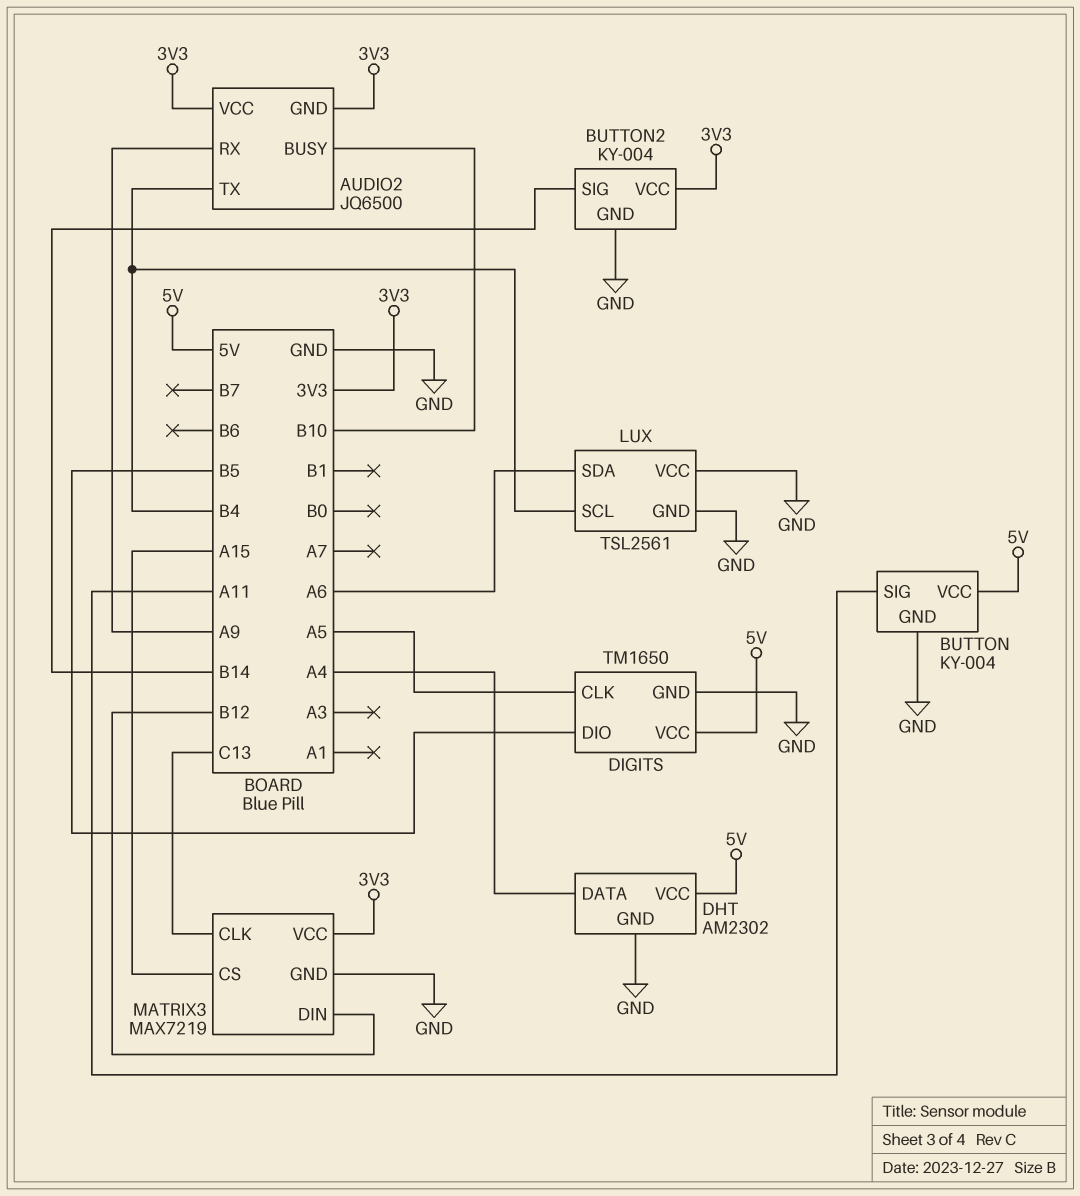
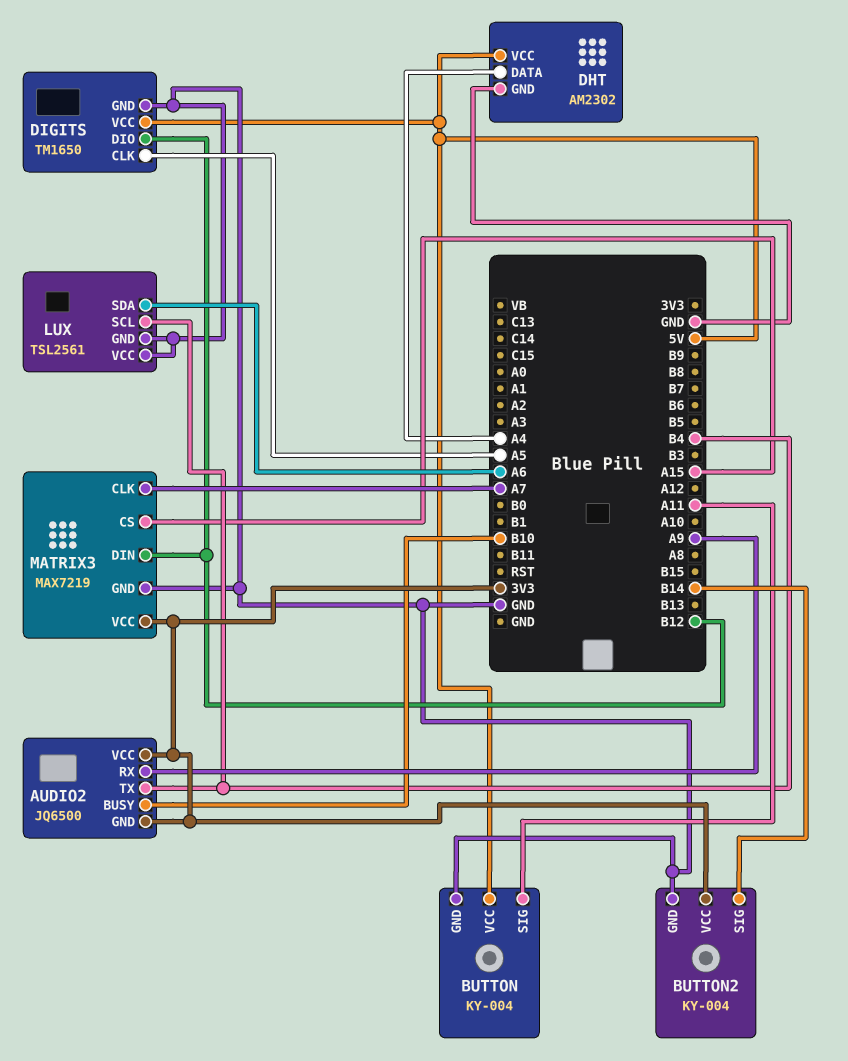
DIGITS pin DIO: B5 -> B12
MATRIX3 pin CLK: C13 -> A7

